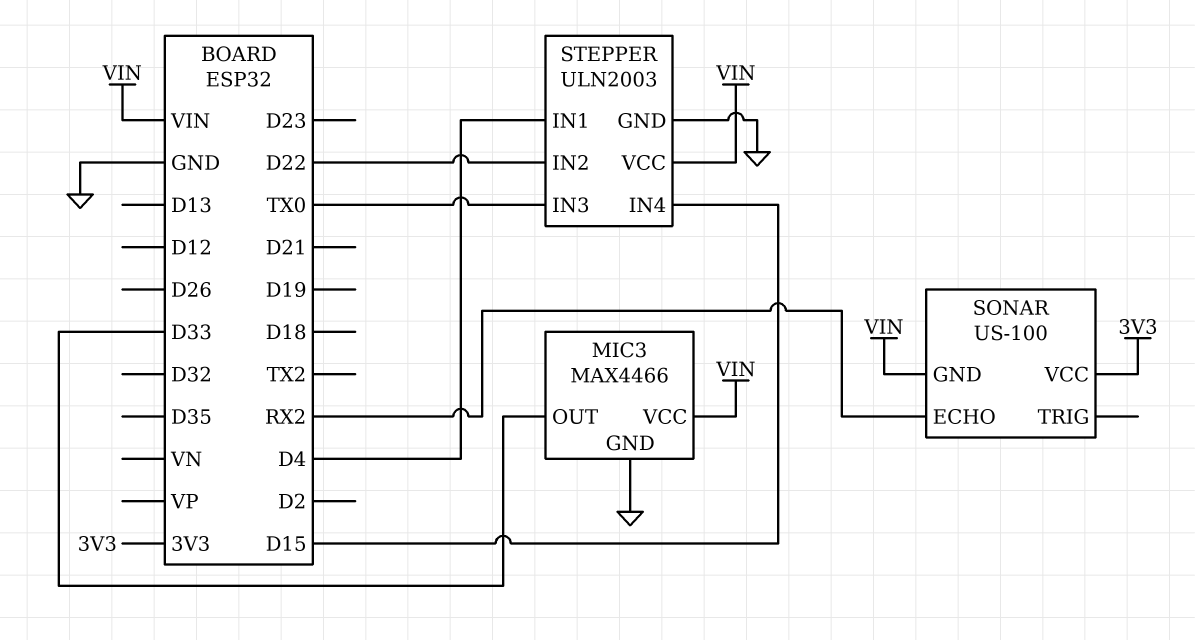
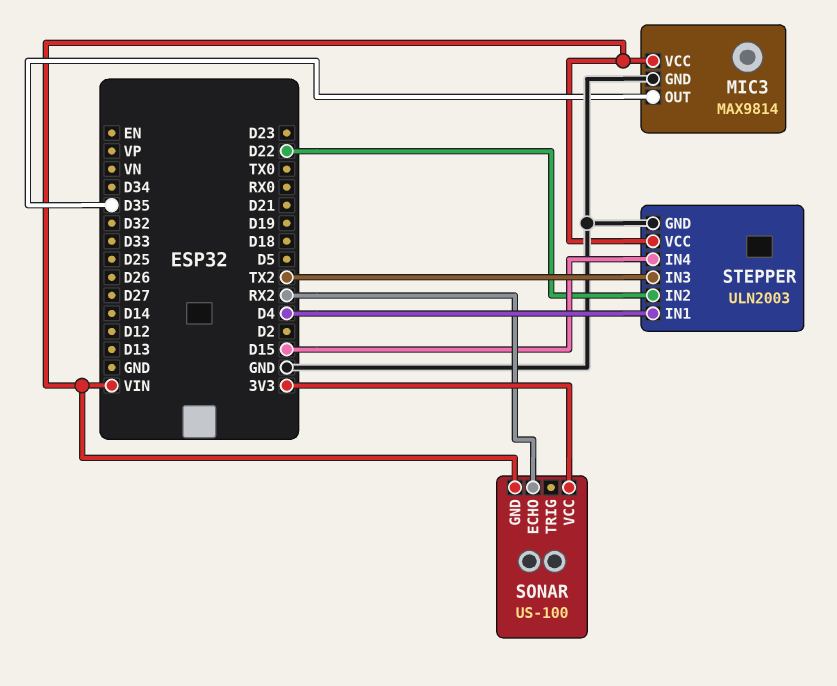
MIC3: MAX4466 -> MAX9814
MIC3 pin OUT: D33 -> D35
STEPPER pin IN3: TX0 -> TX2

